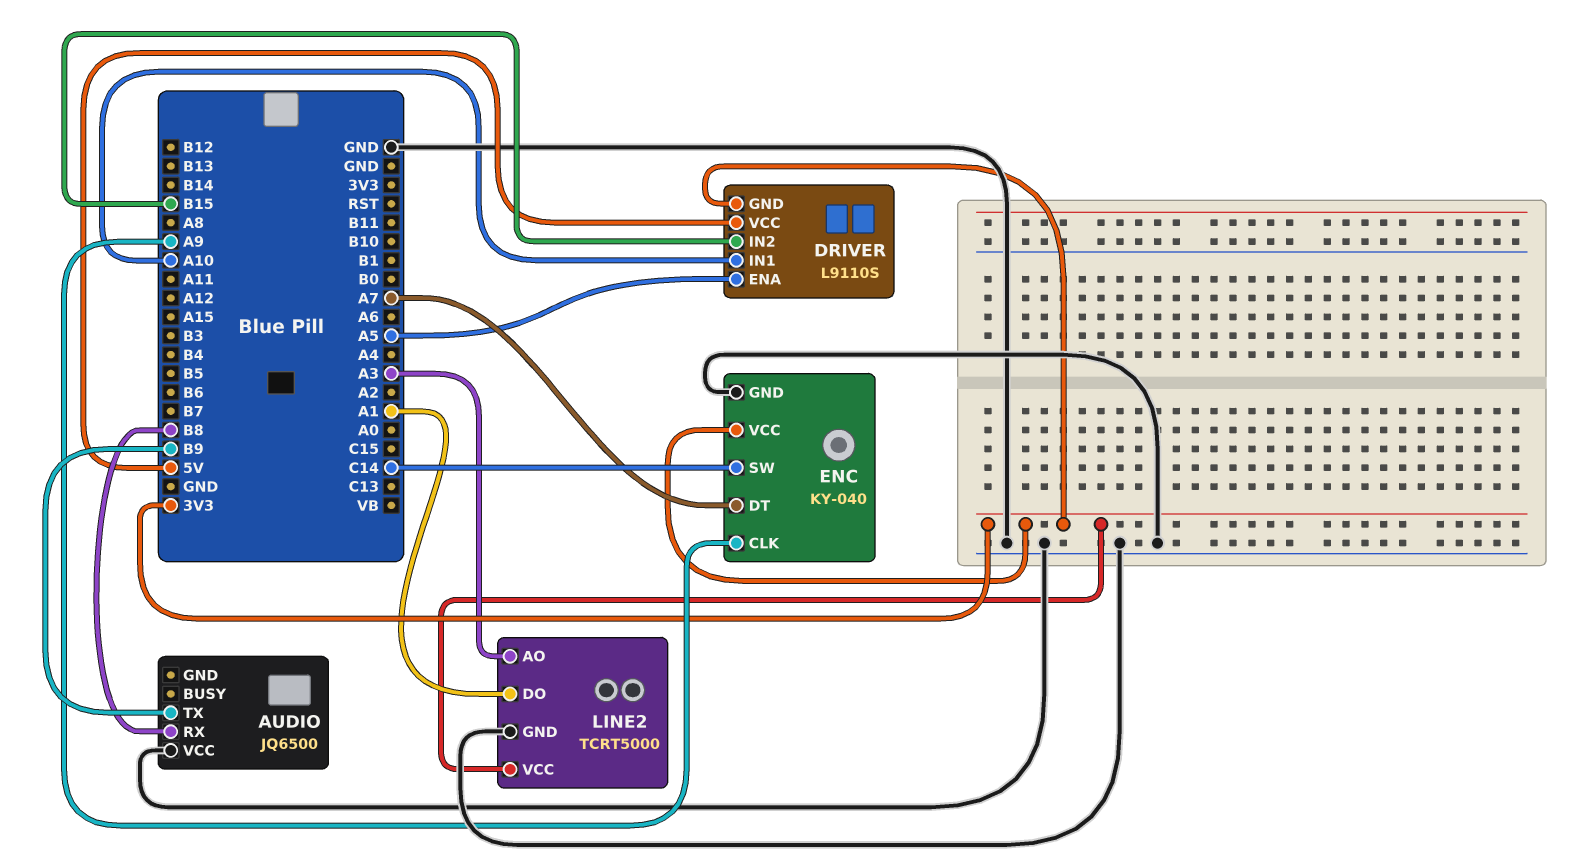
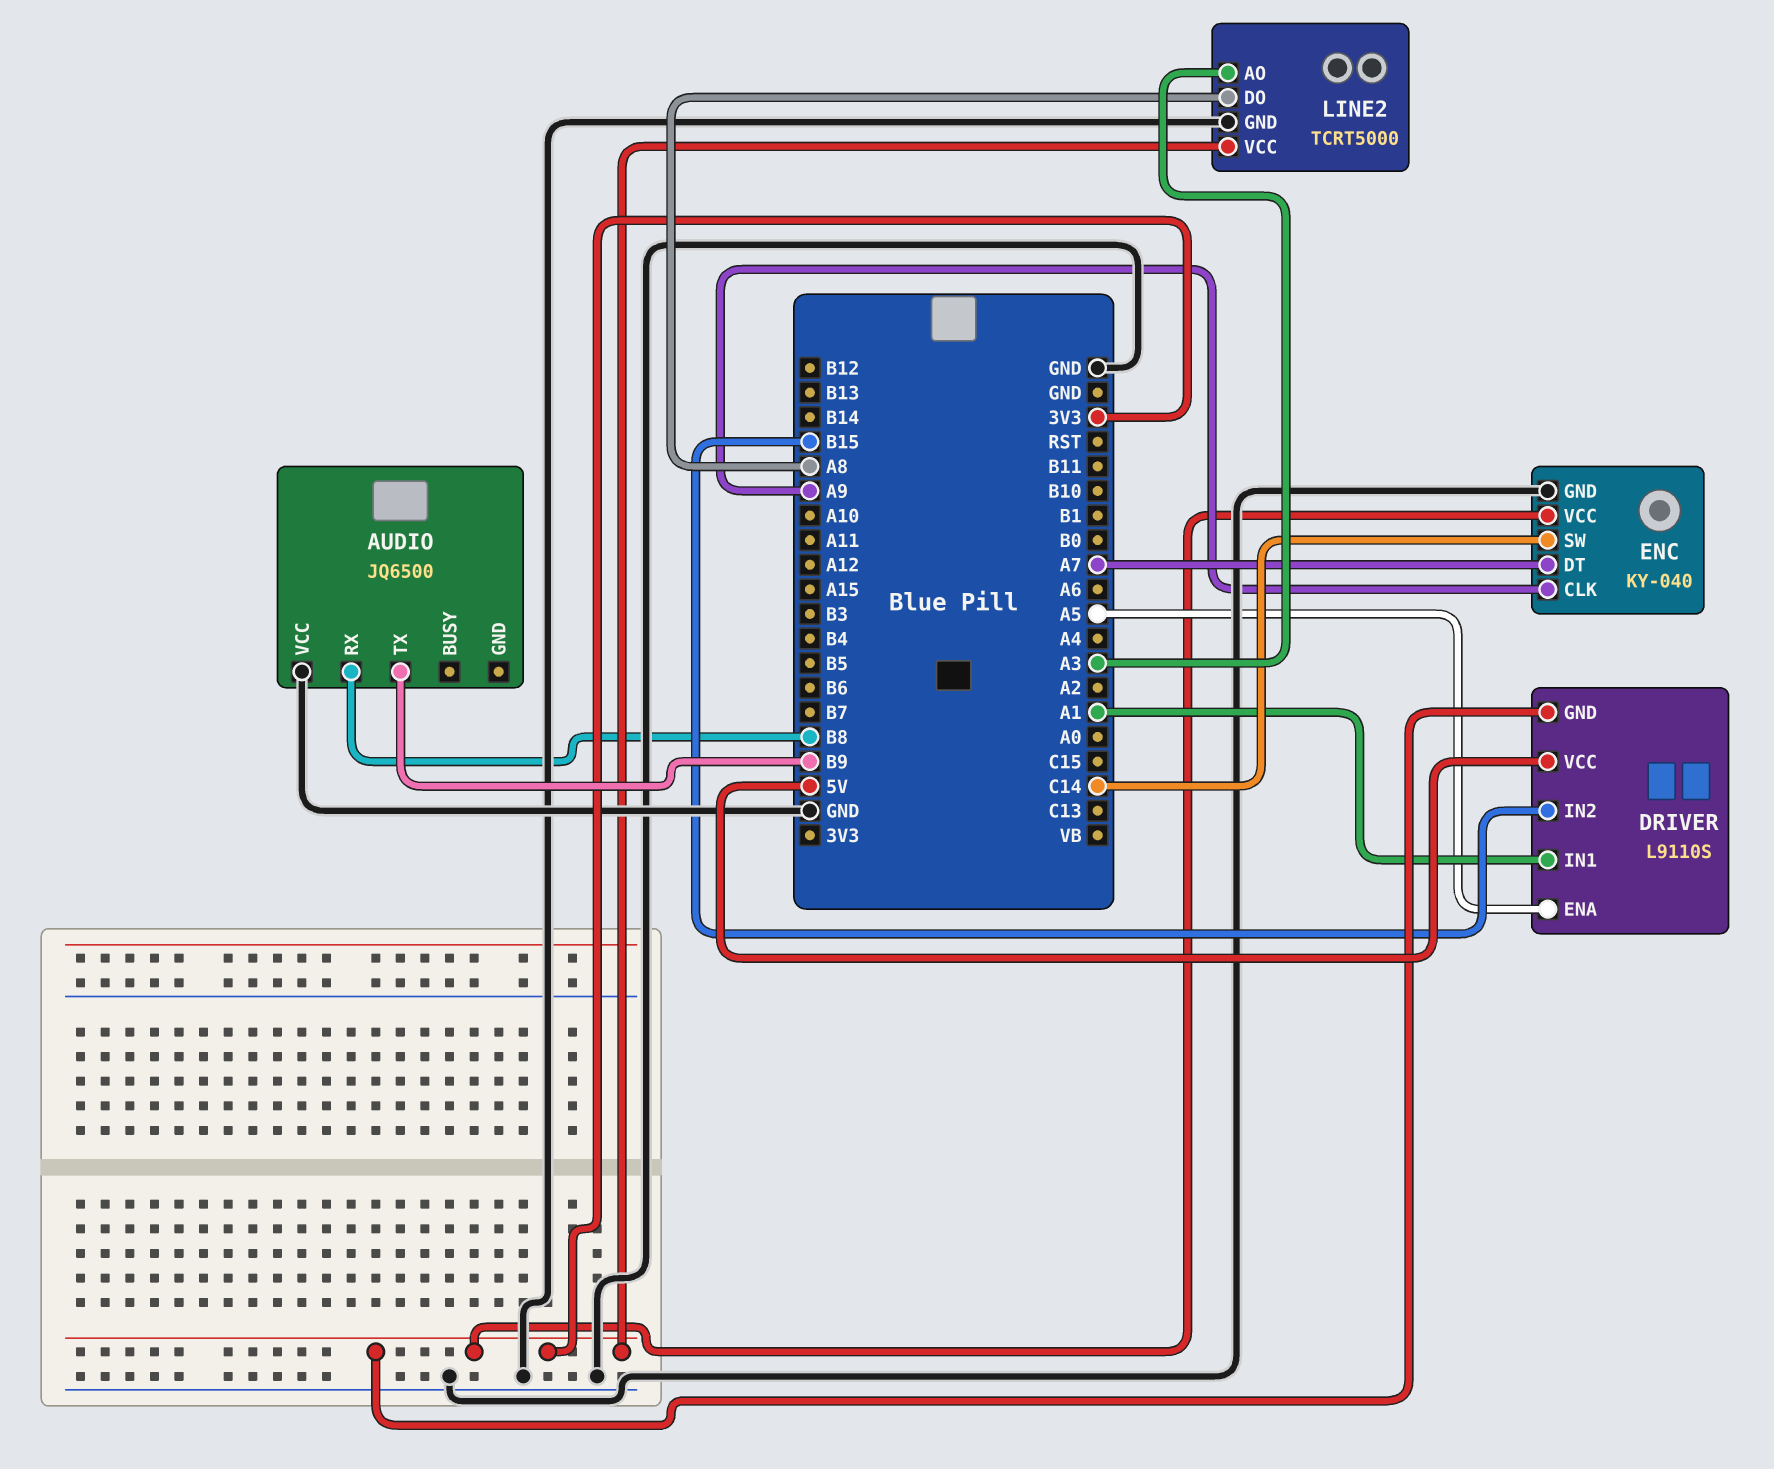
DRIVER pin IN1: A10 -> A1
LINE2 pin DO: A1 -> A8

